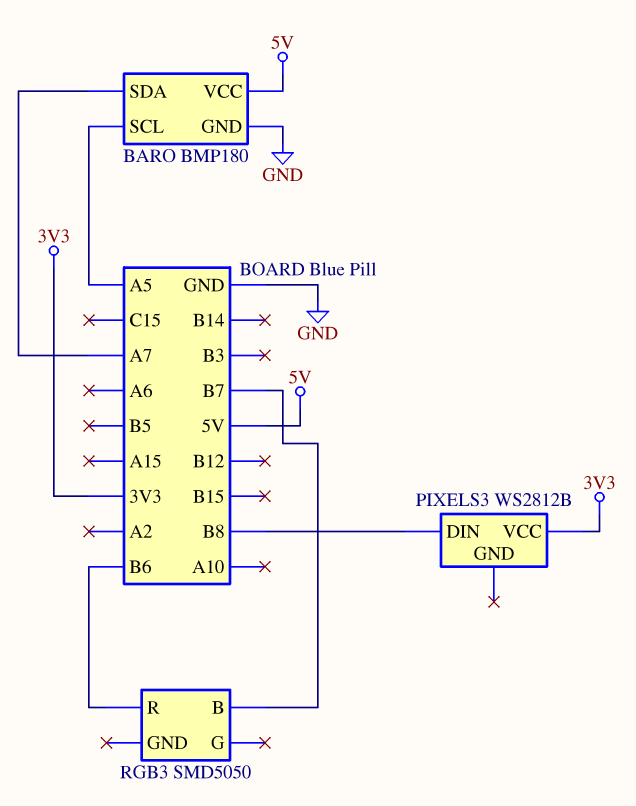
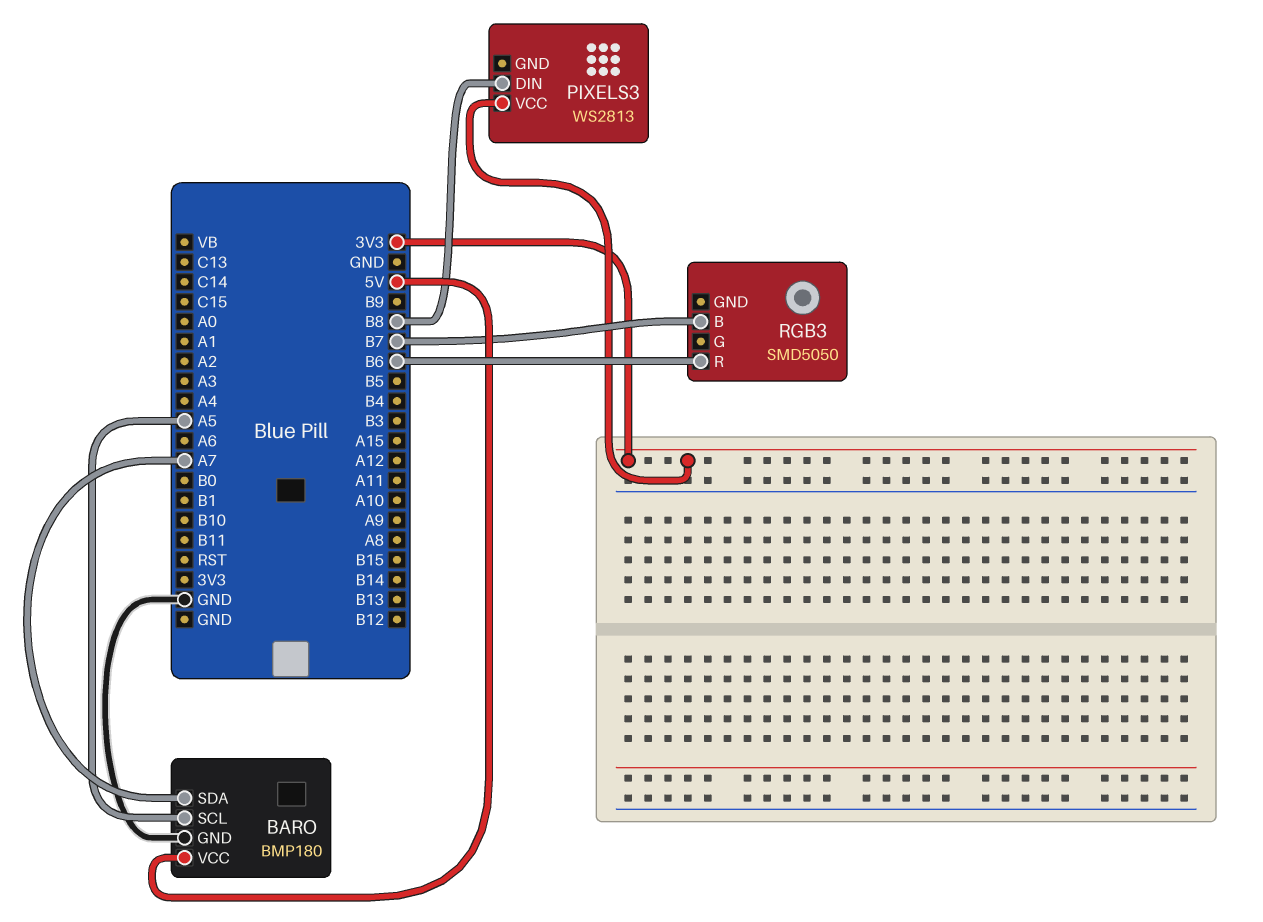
PIXELS3: WS2812B -> WS2813

